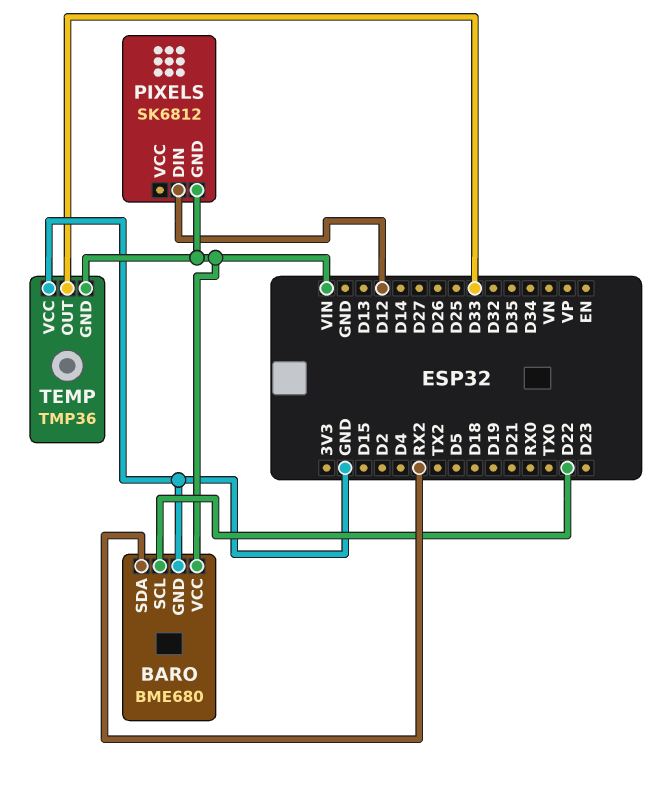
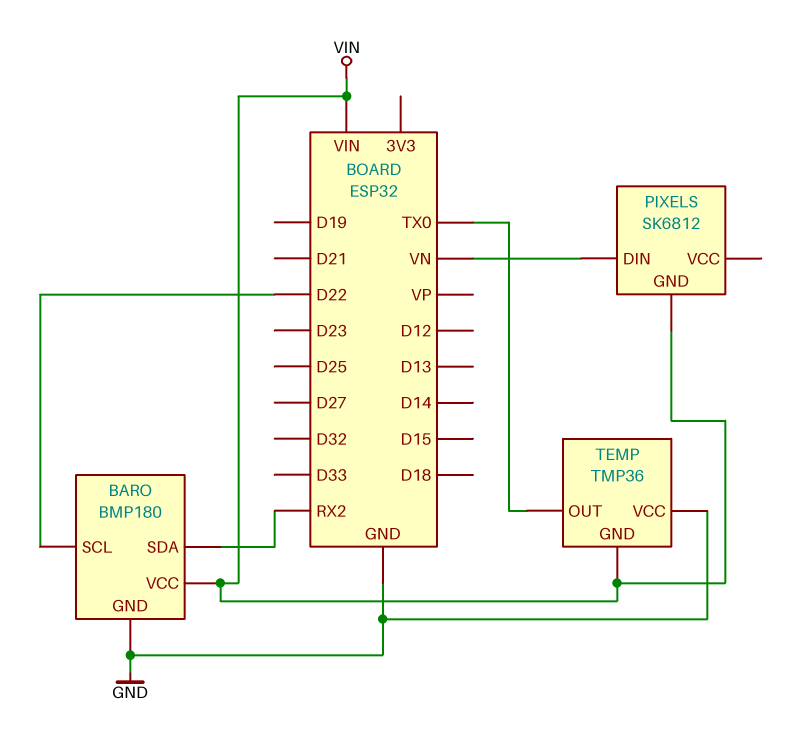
BARO: BME680 -> BMP180
PIXELS pin DIN: D12 -> VN
TEMP pin OUT: D33 -> TX0

